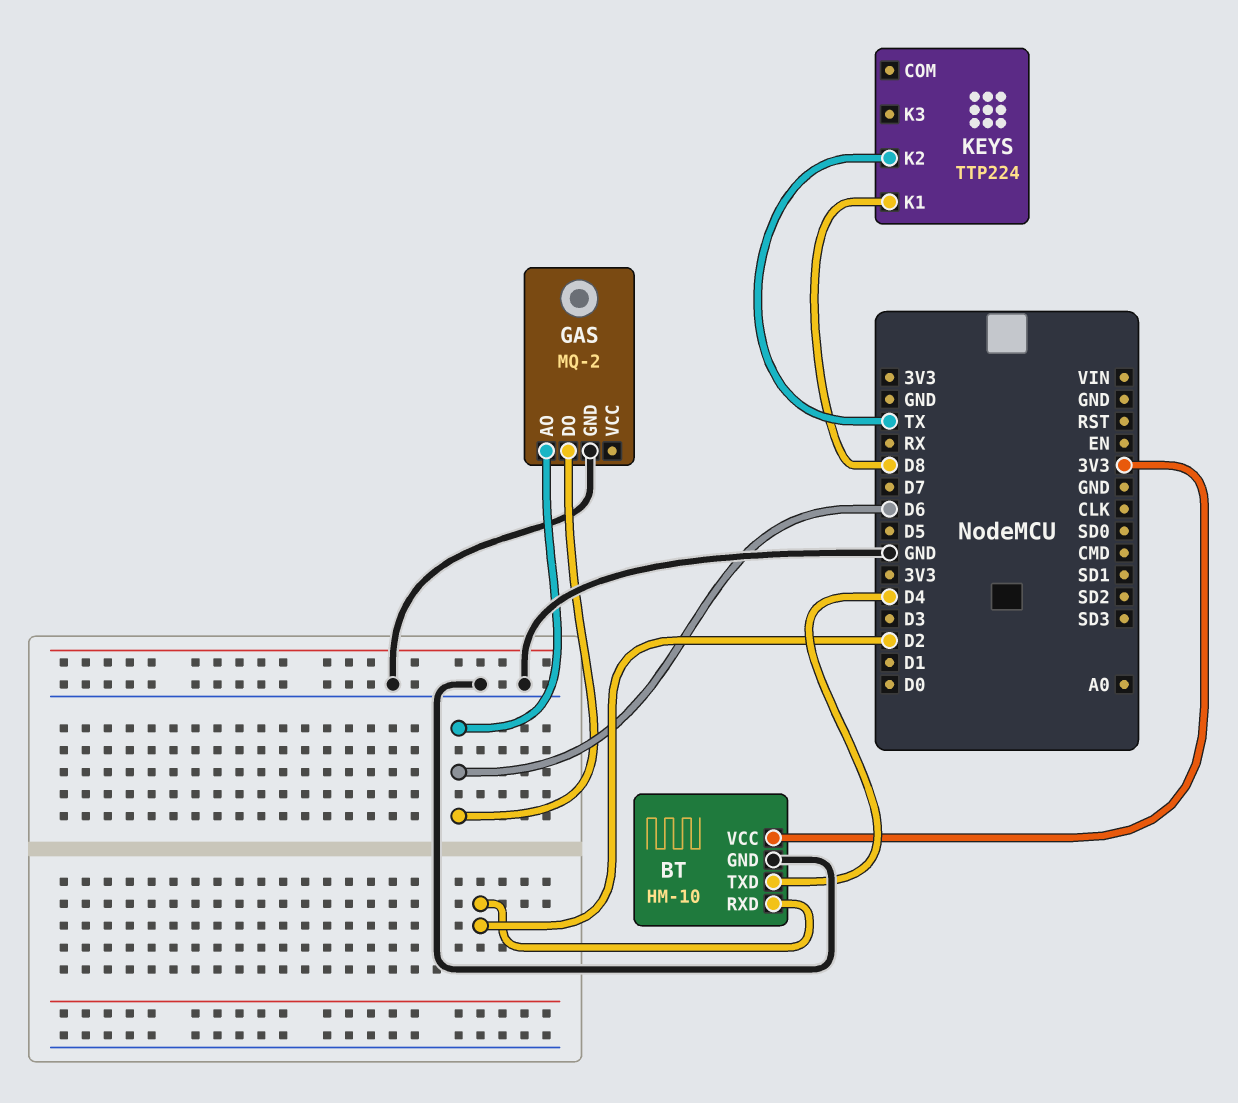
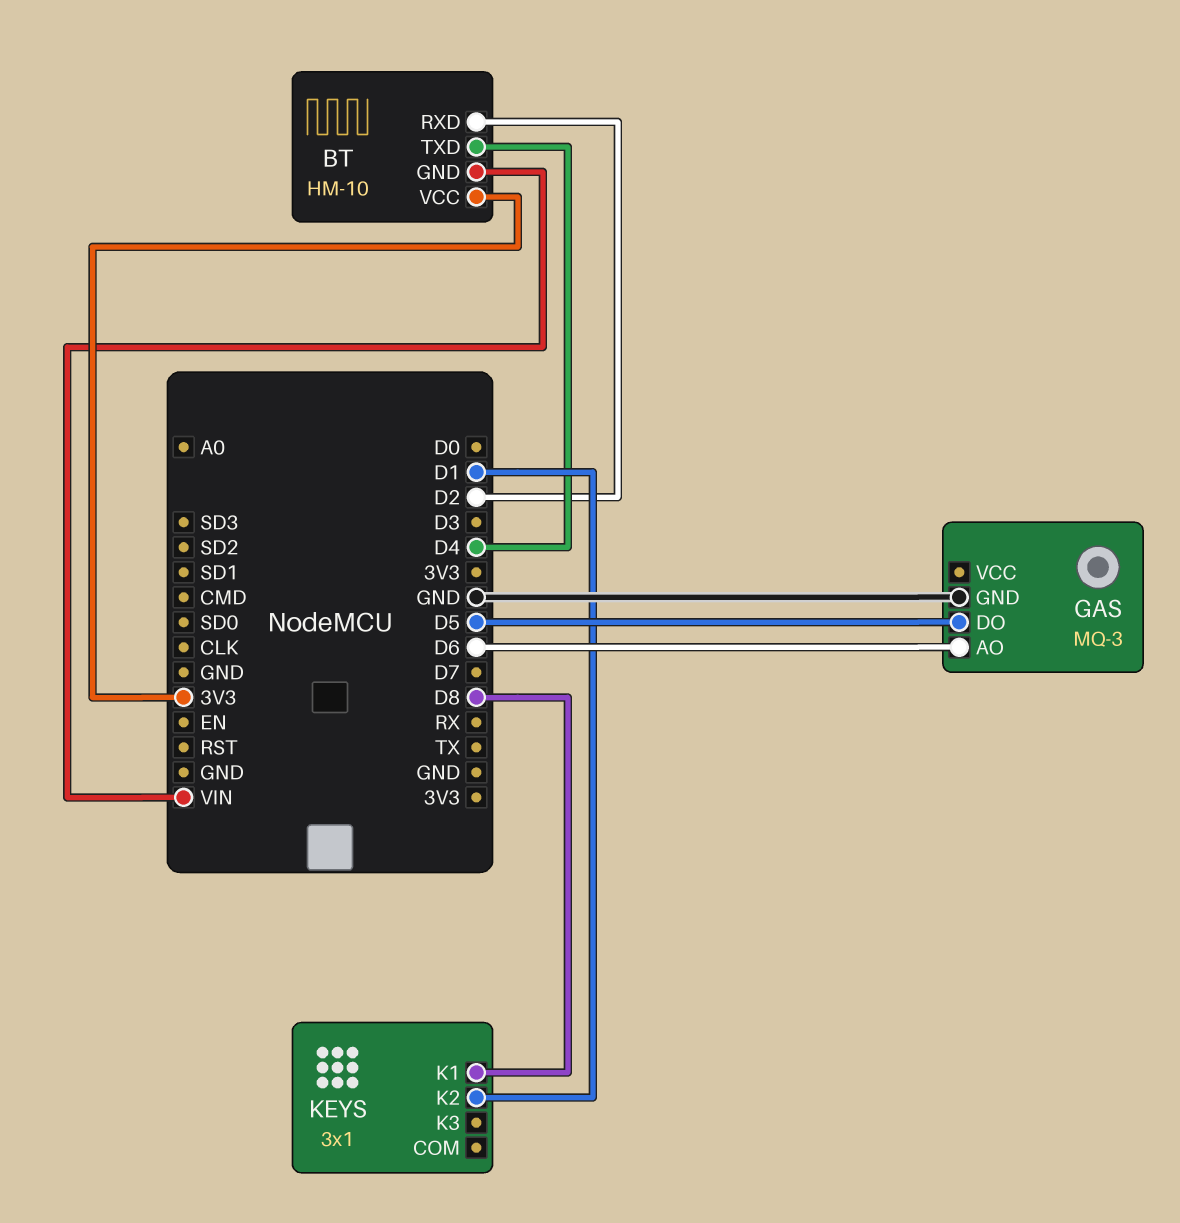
BT pin GND: GND -> VIN
GAS: MQ-2 -> MQ-3
GAS pin DO: D6 -> D5
KEYS: TTP224 -> 3x1
KEYS pin K2: TX -> D1

